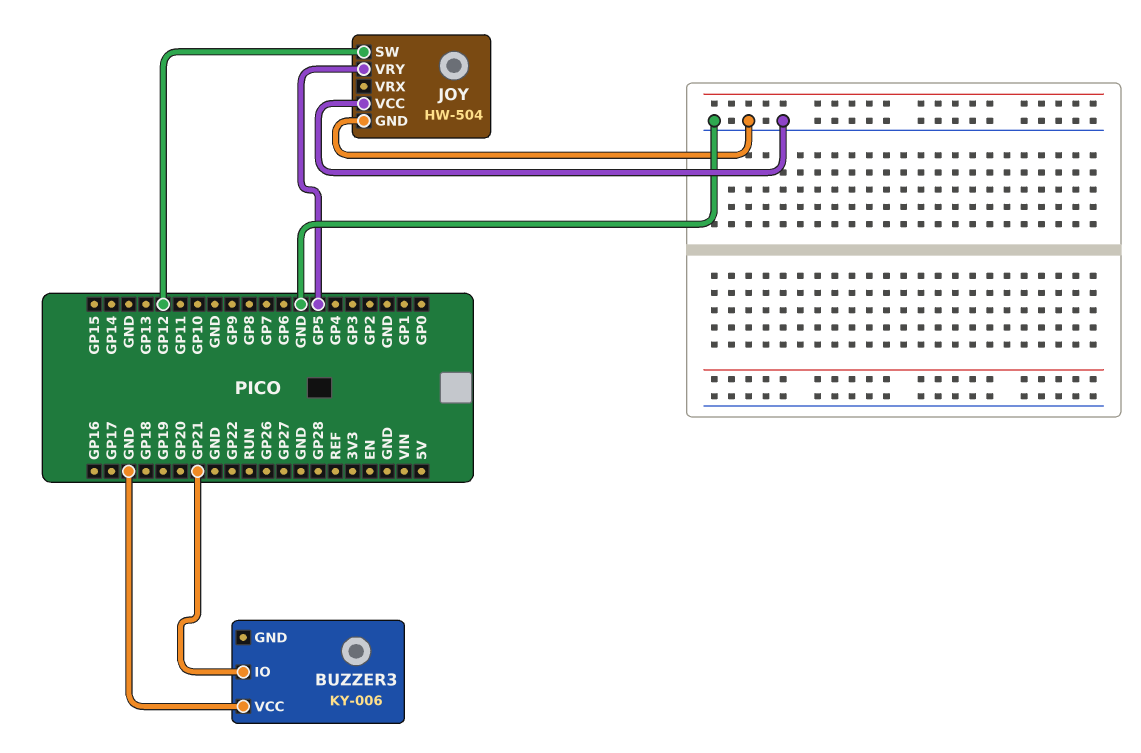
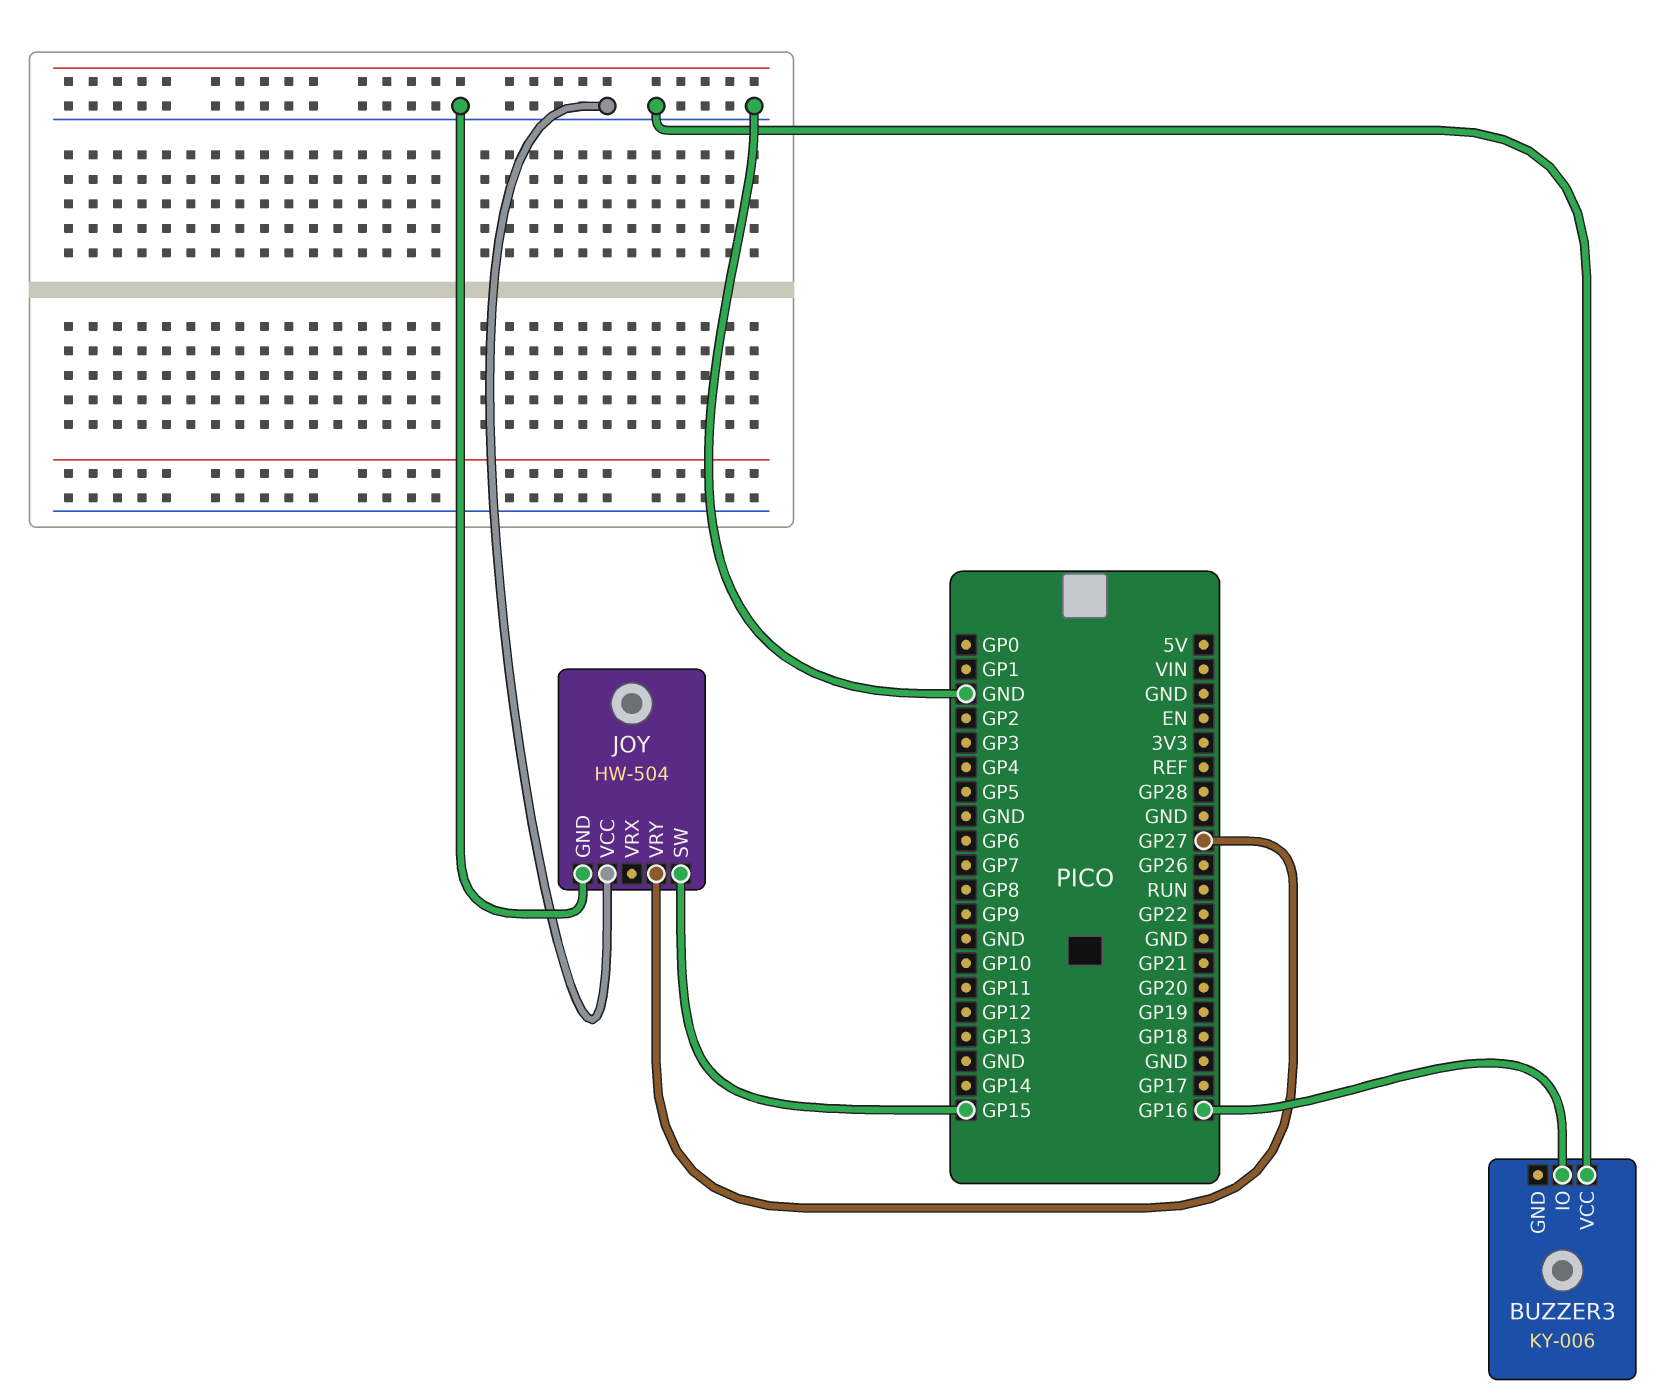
BUZZER3 pin IO: GP21 -> GP16
JOY pin SW: GP12 -> GP15
JOY pin VRY: GP5 -> GP27

